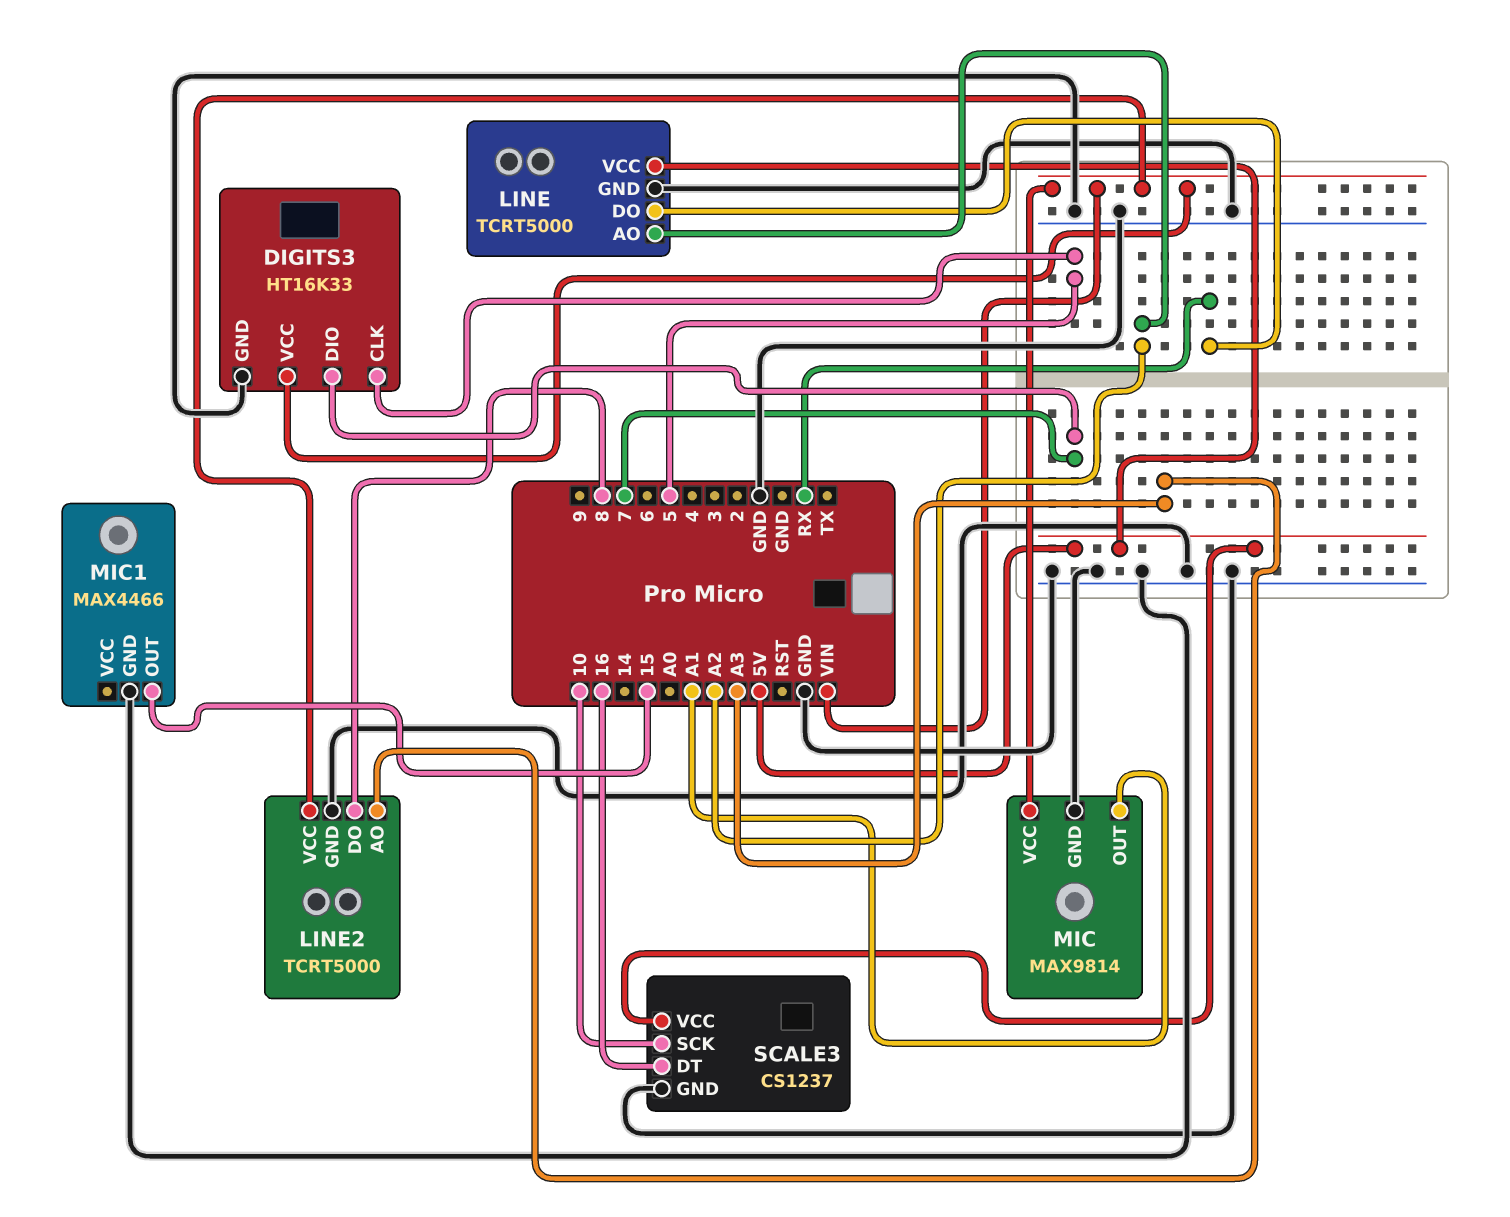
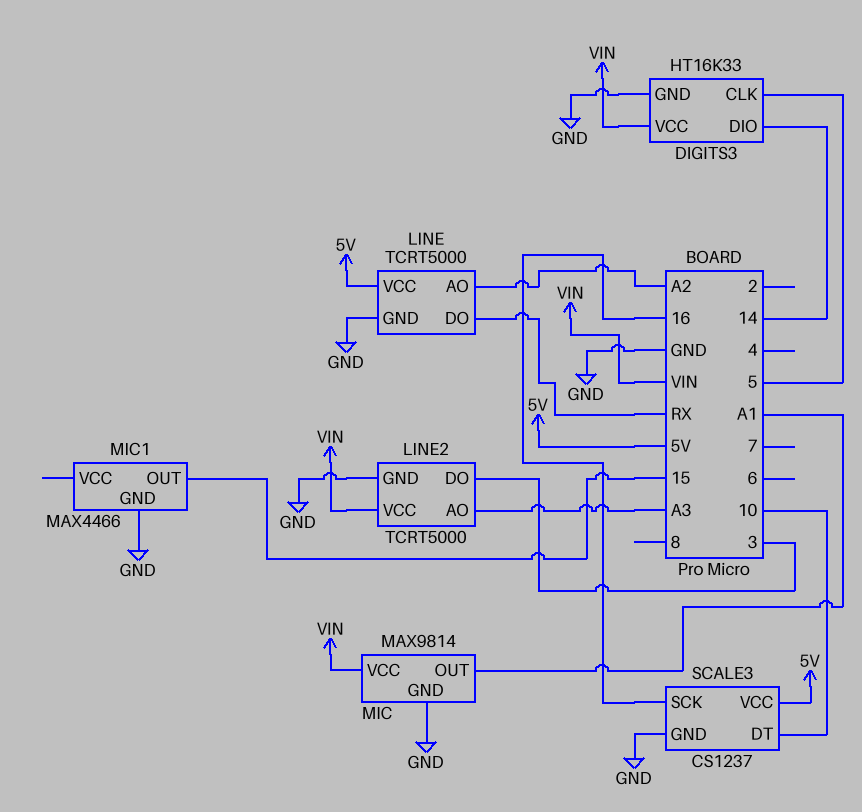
DIGITS3 pin DIO: 7 -> 14
LINE2 pin DO: 8 -> 3
SCALE3 pin DT: 16 -> 10
SCALE3 pin SCK: 10 -> 16

